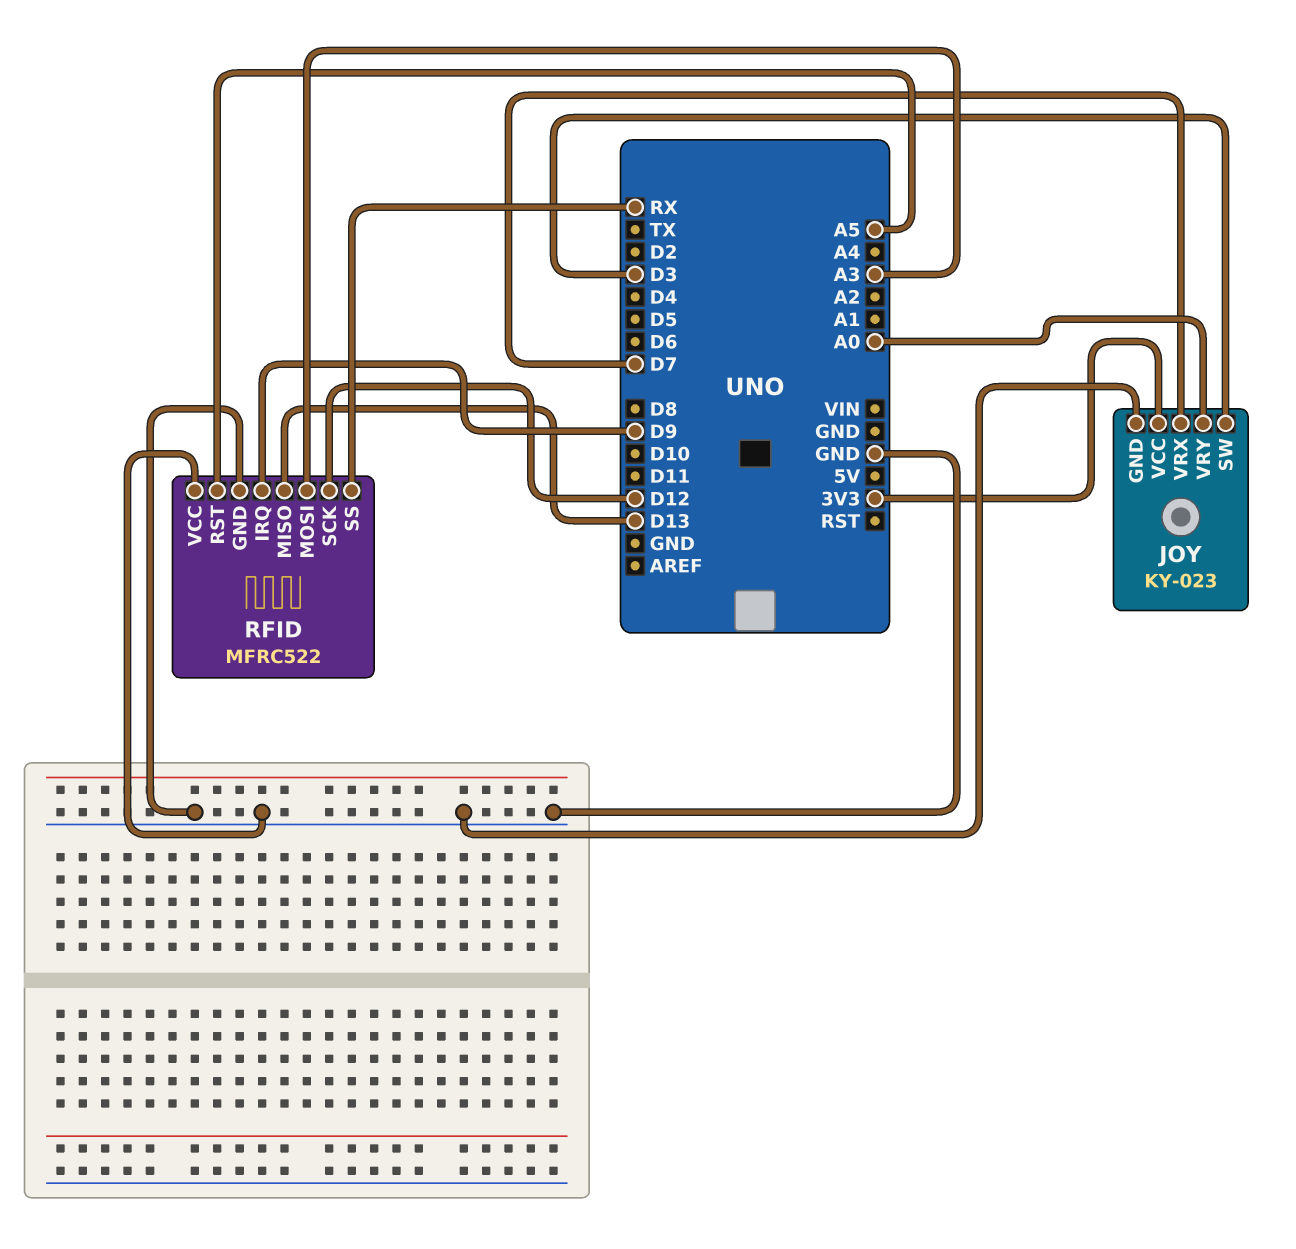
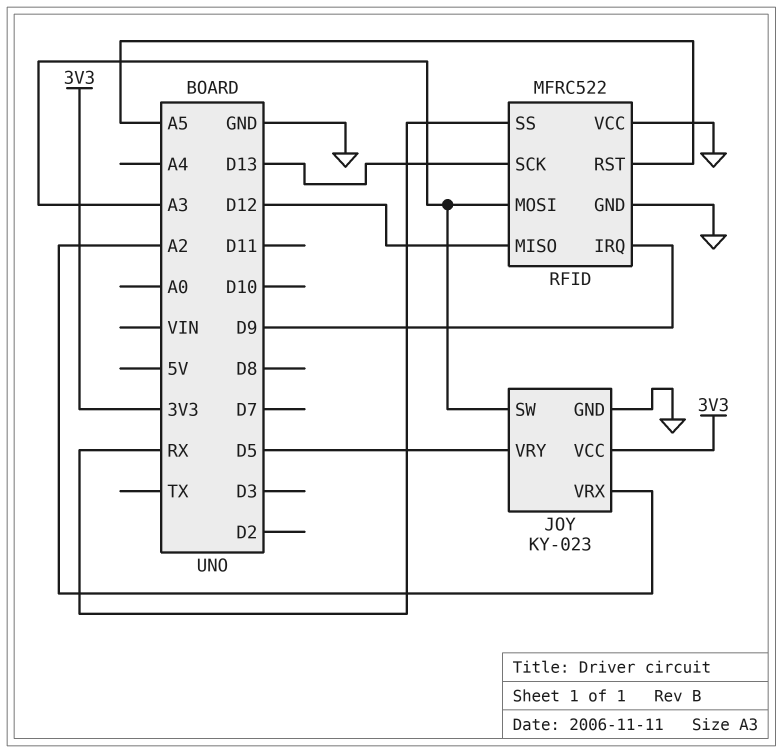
JOY pin SW: D3 -> A3
JOY pin VRX: D7 -> A2
JOY pin VRY: A0 -> D5
RFID pin MISO: D13 -> D12
RFID pin SCK: D12 -> D13

